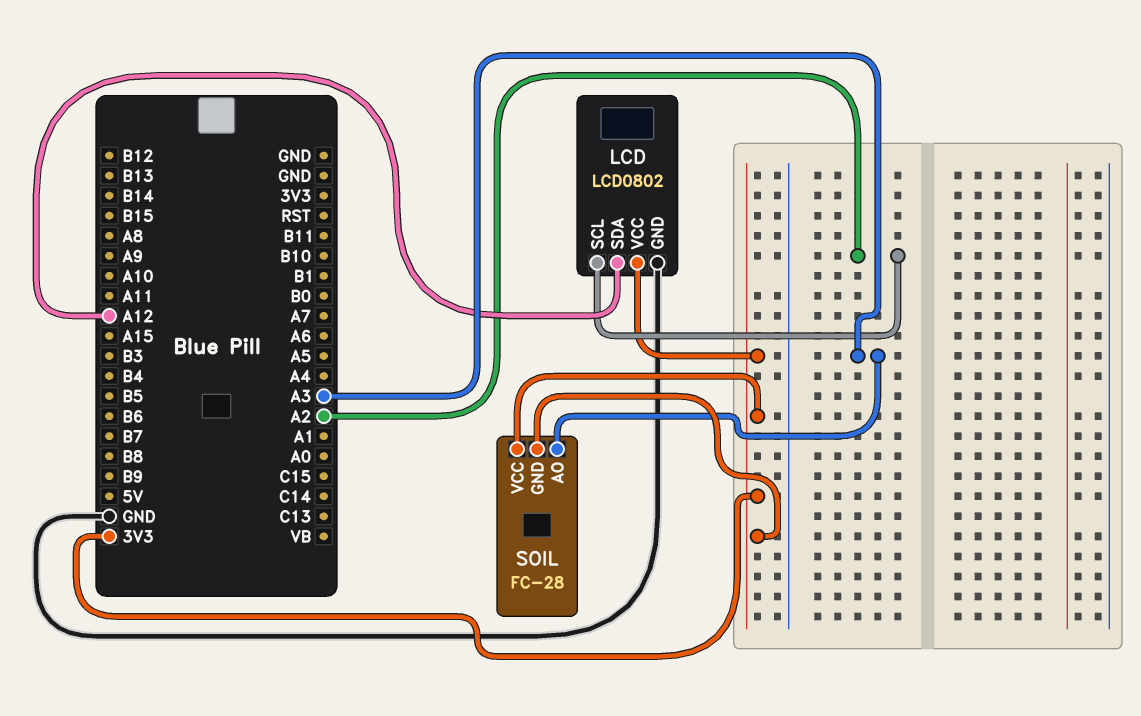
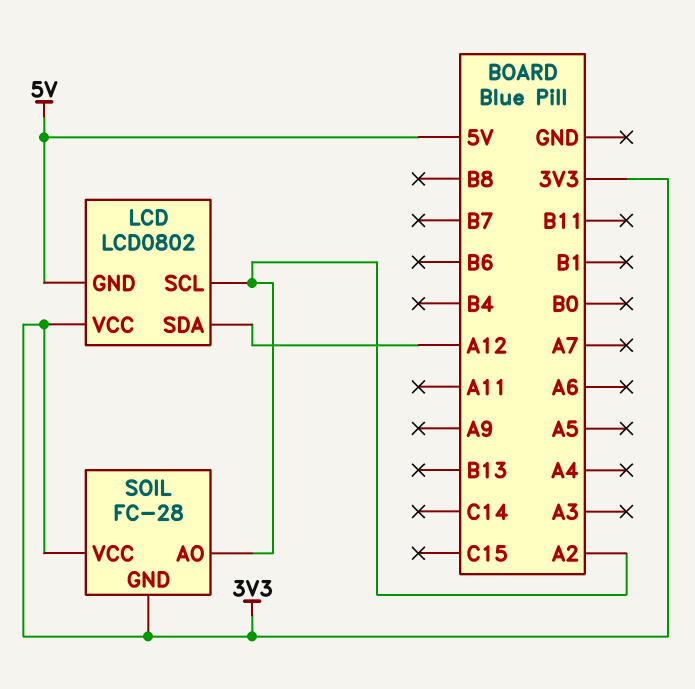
LCD pin GND: GND -> 5V
SOIL pin AO: A3 -> A2

